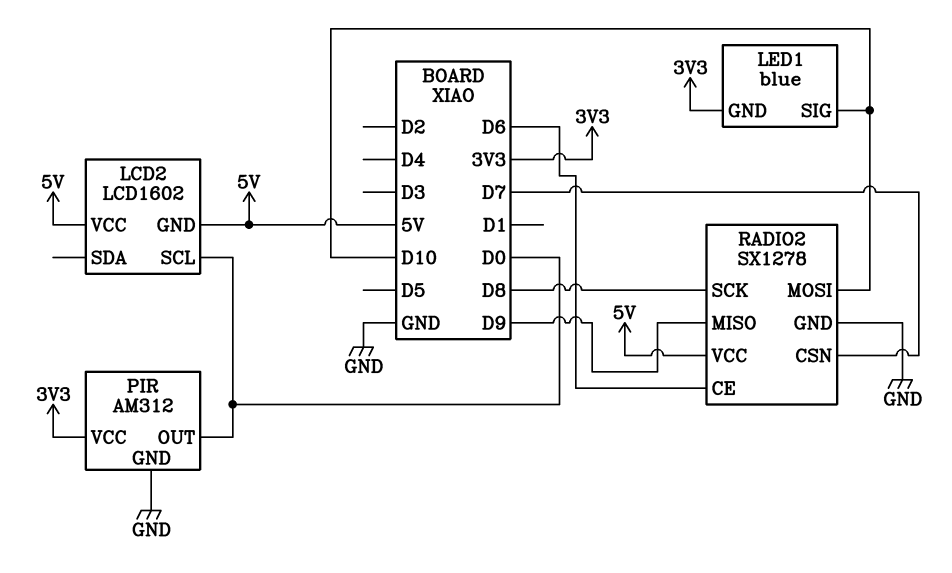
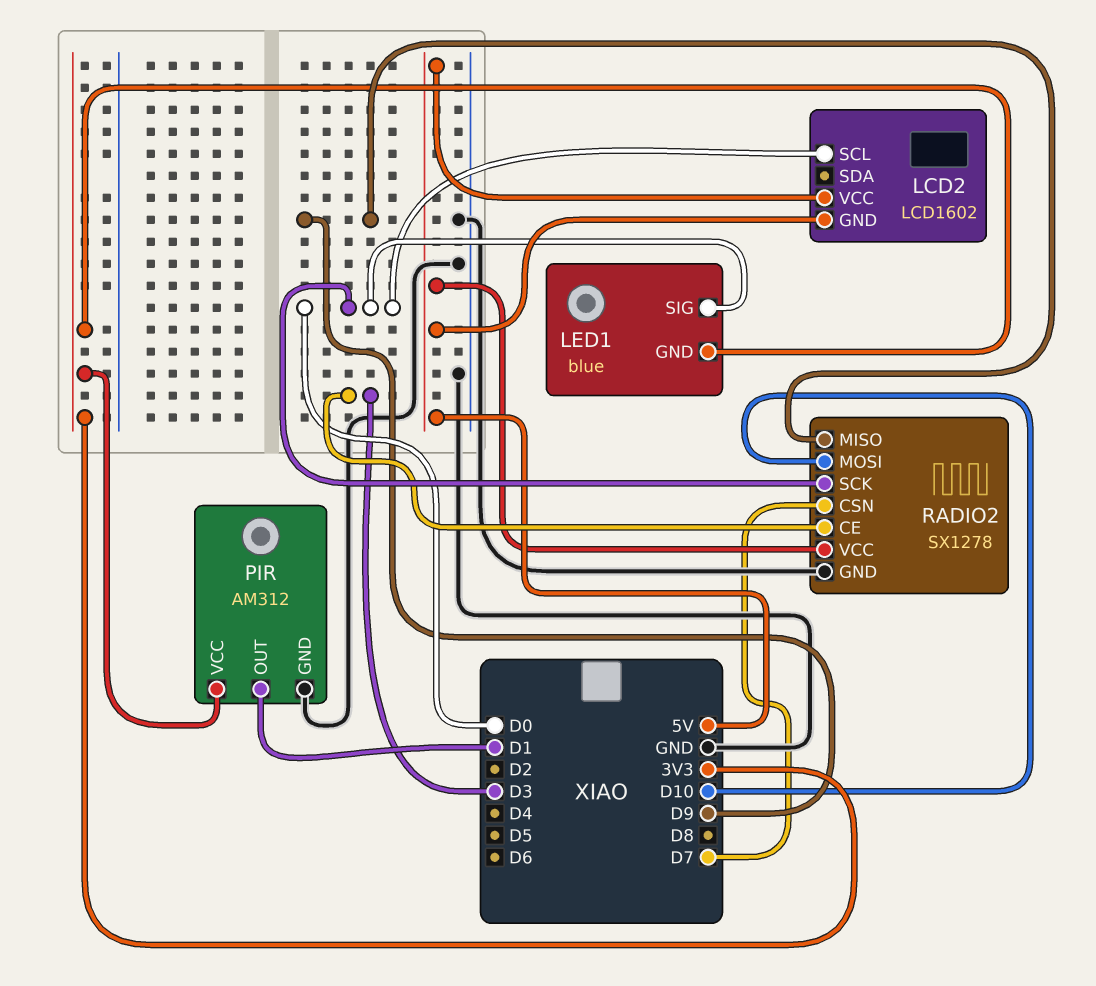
LED1 pin SIG: D10 -> D0
PIR pin OUT: D0 -> D1
RADIO2 pin CE: D6 -> D3
RADIO2 pin SCK: D8 -> D0

